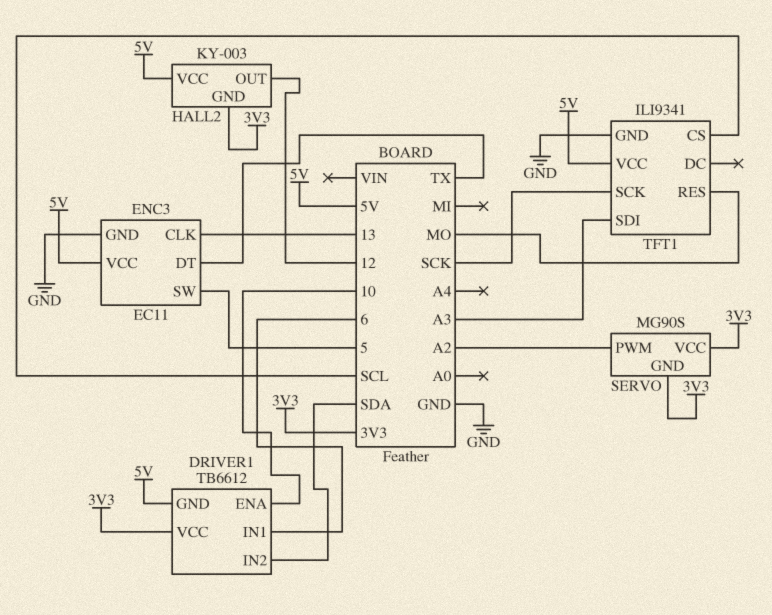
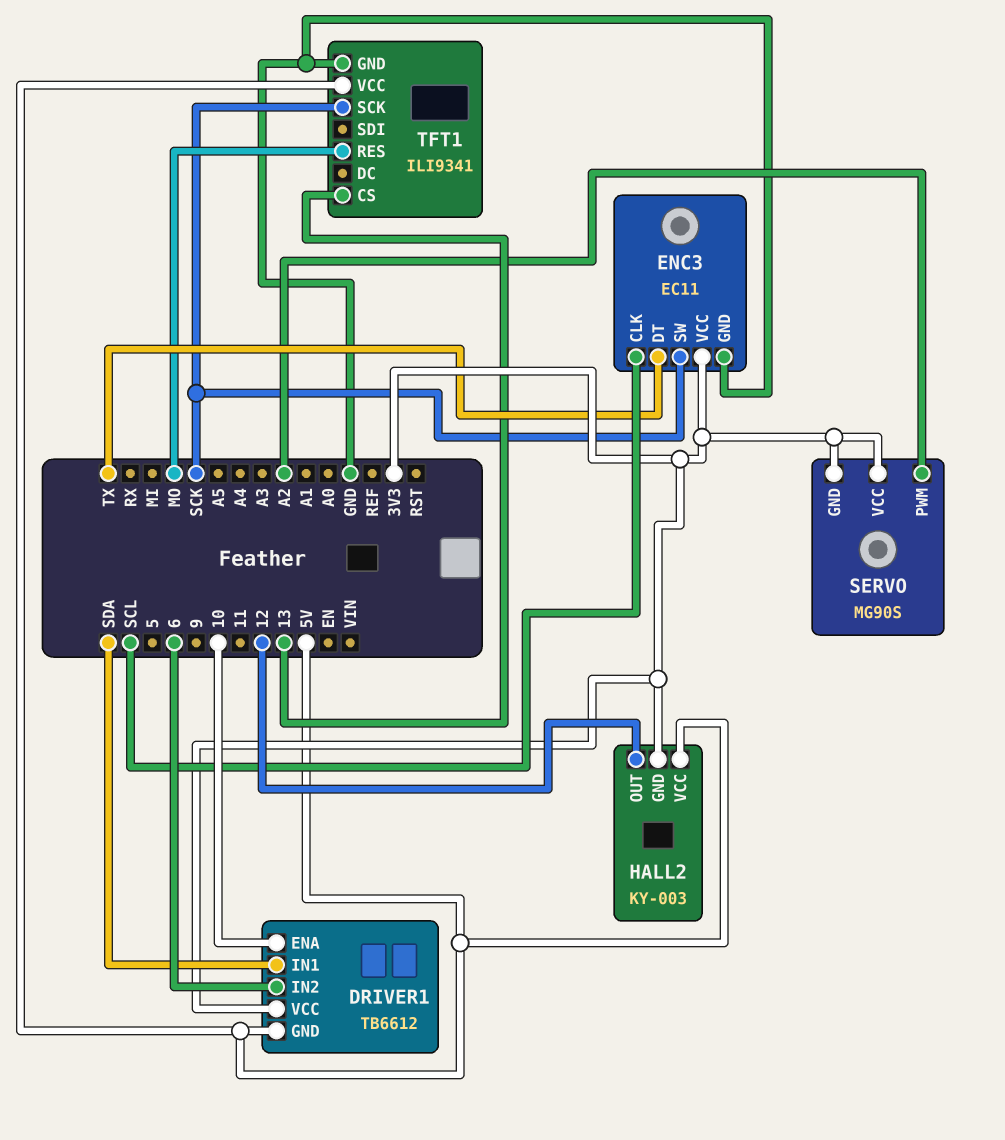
DRIVER1 pin IN1: 6 -> SDA
DRIVER1 pin IN2: SDA -> 6
ENC3 pin CLK: 13 -> SCL
ENC3 pin SW: 5 -> SCK
ENC3 pin VCC: 5V -> 3V3
TFT1 pin CS: SCL -> 13
TFT1 pin SDI: A3 -> none

